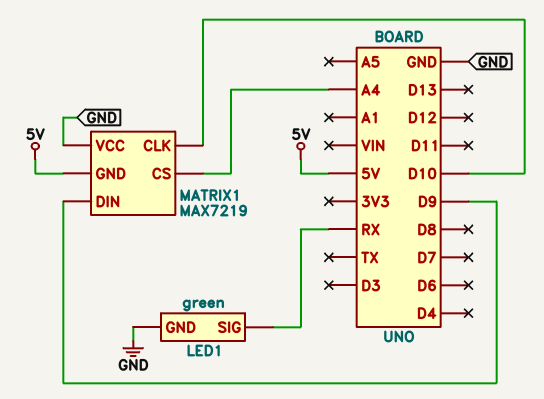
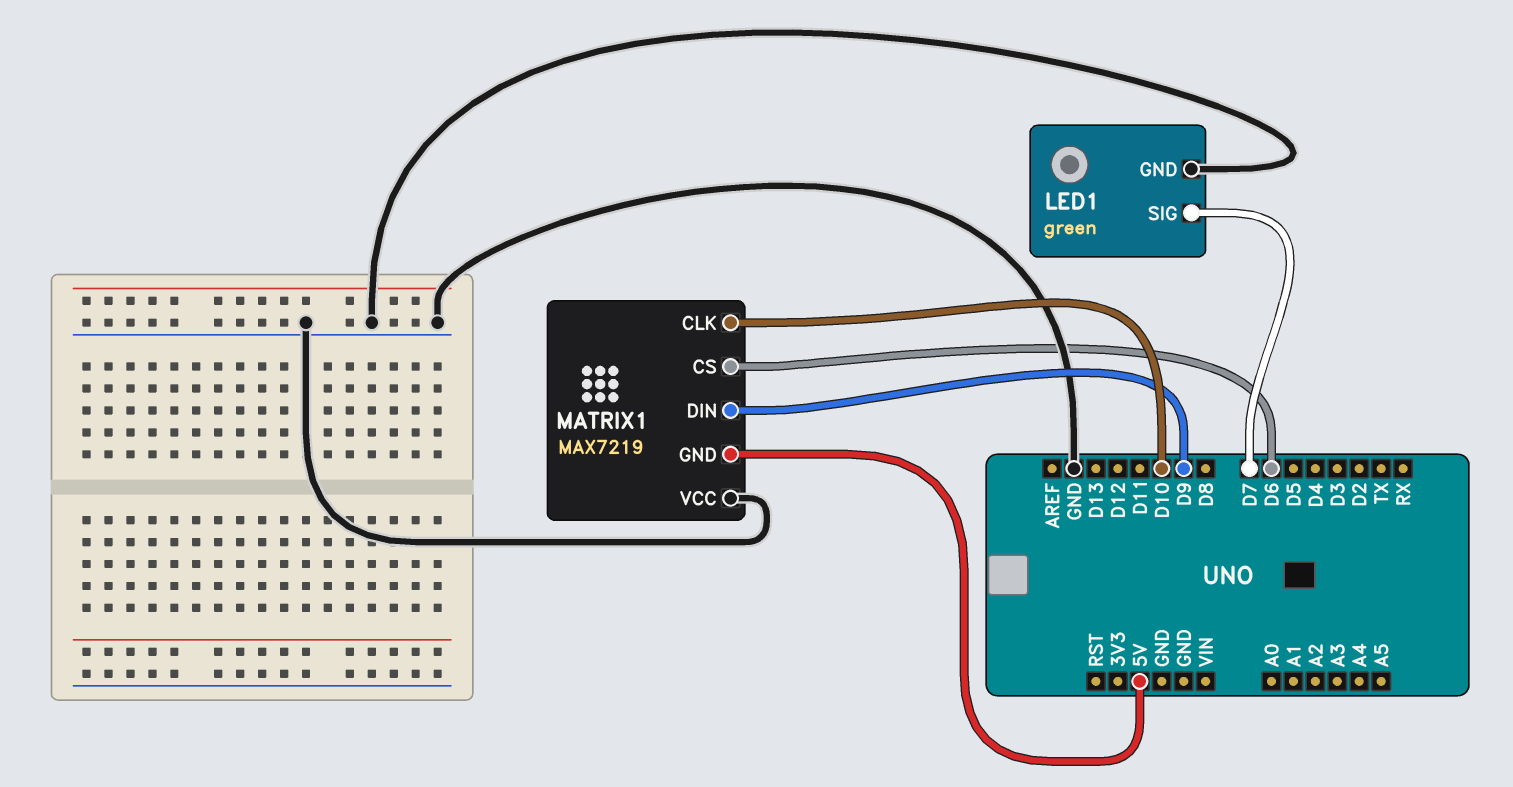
LED1 pin SIG: RX -> D7
MATRIX1 pin CS: A4 -> D6

